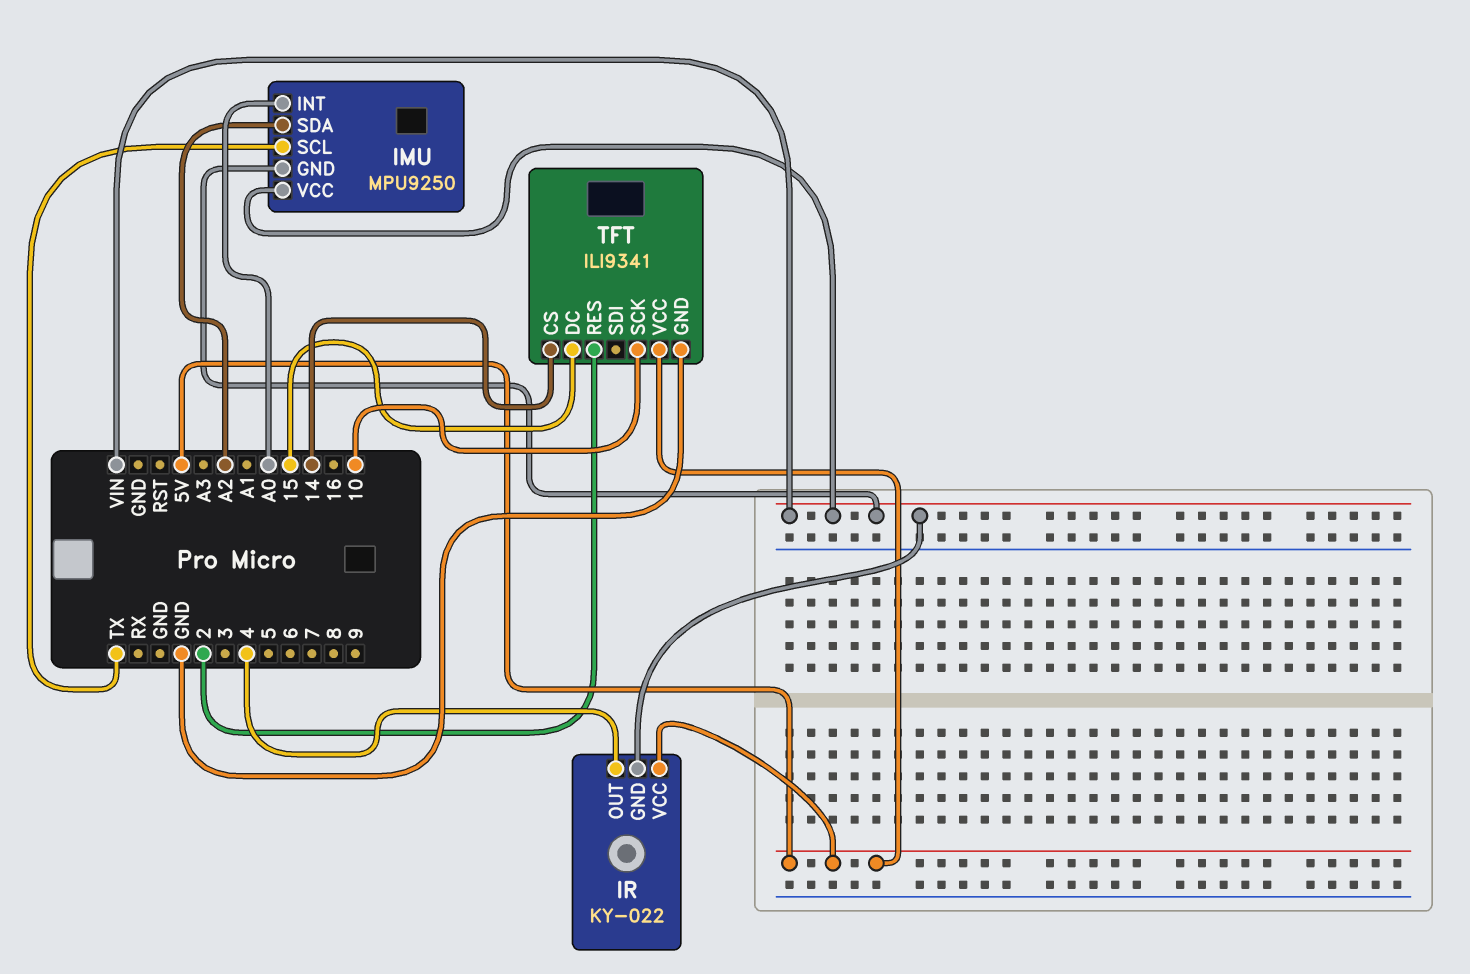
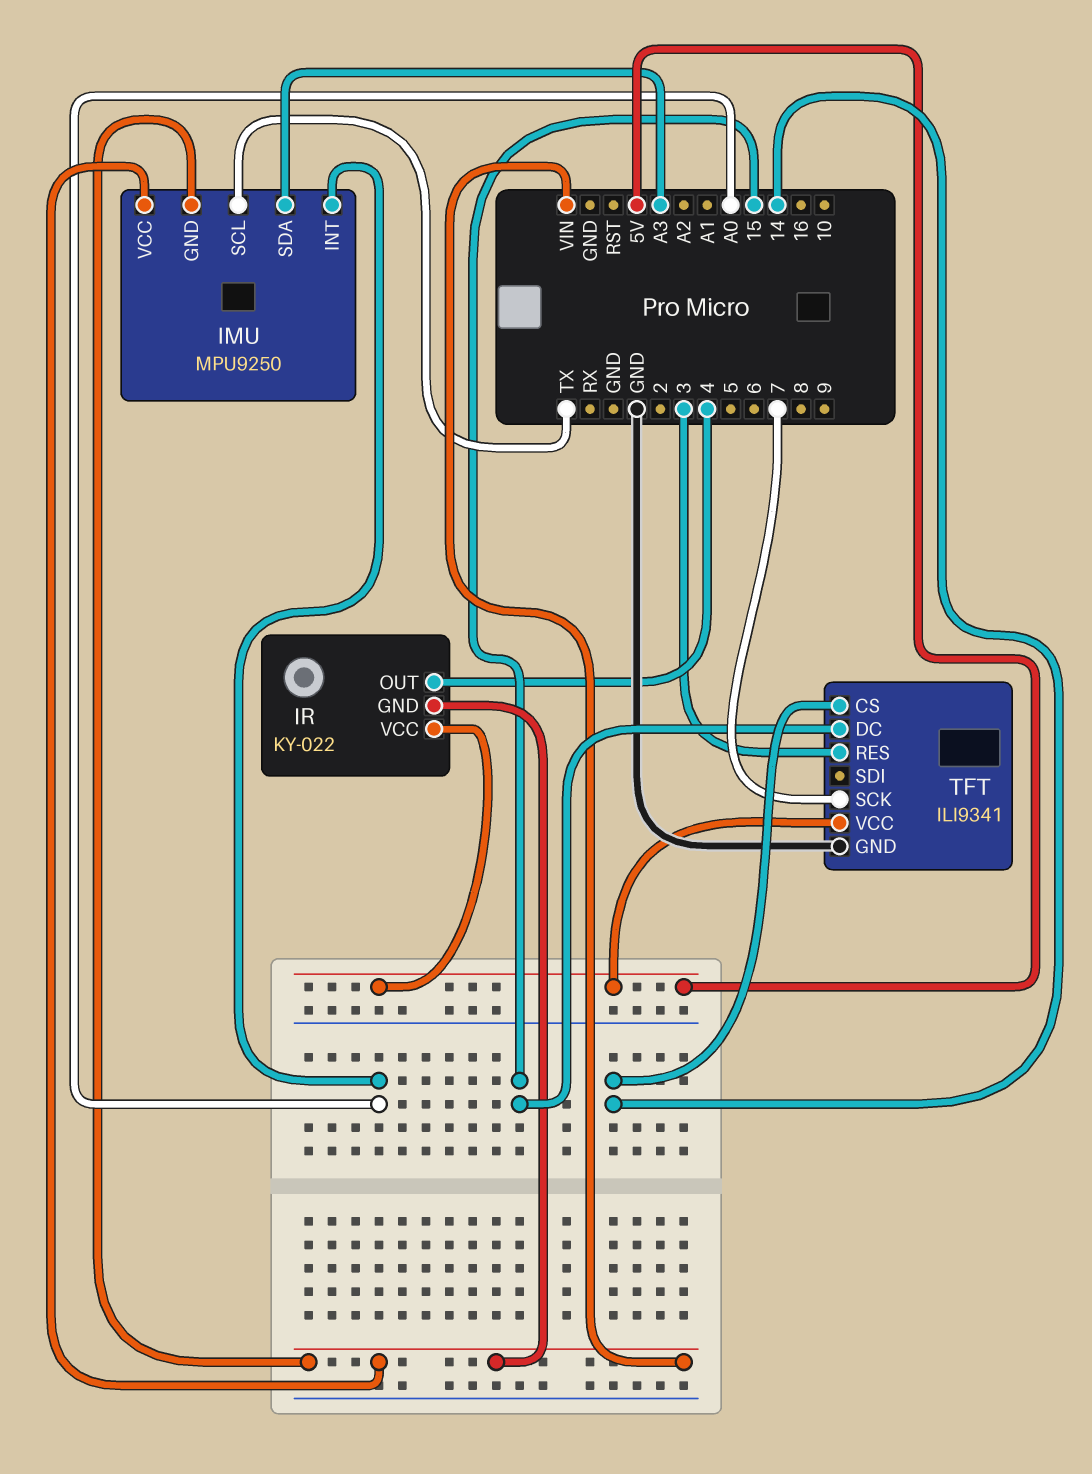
IMU pin SDA: A2 -> A3
TFT pin RES: 2 -> 3
TFT pin SCK: 10 -> 7

